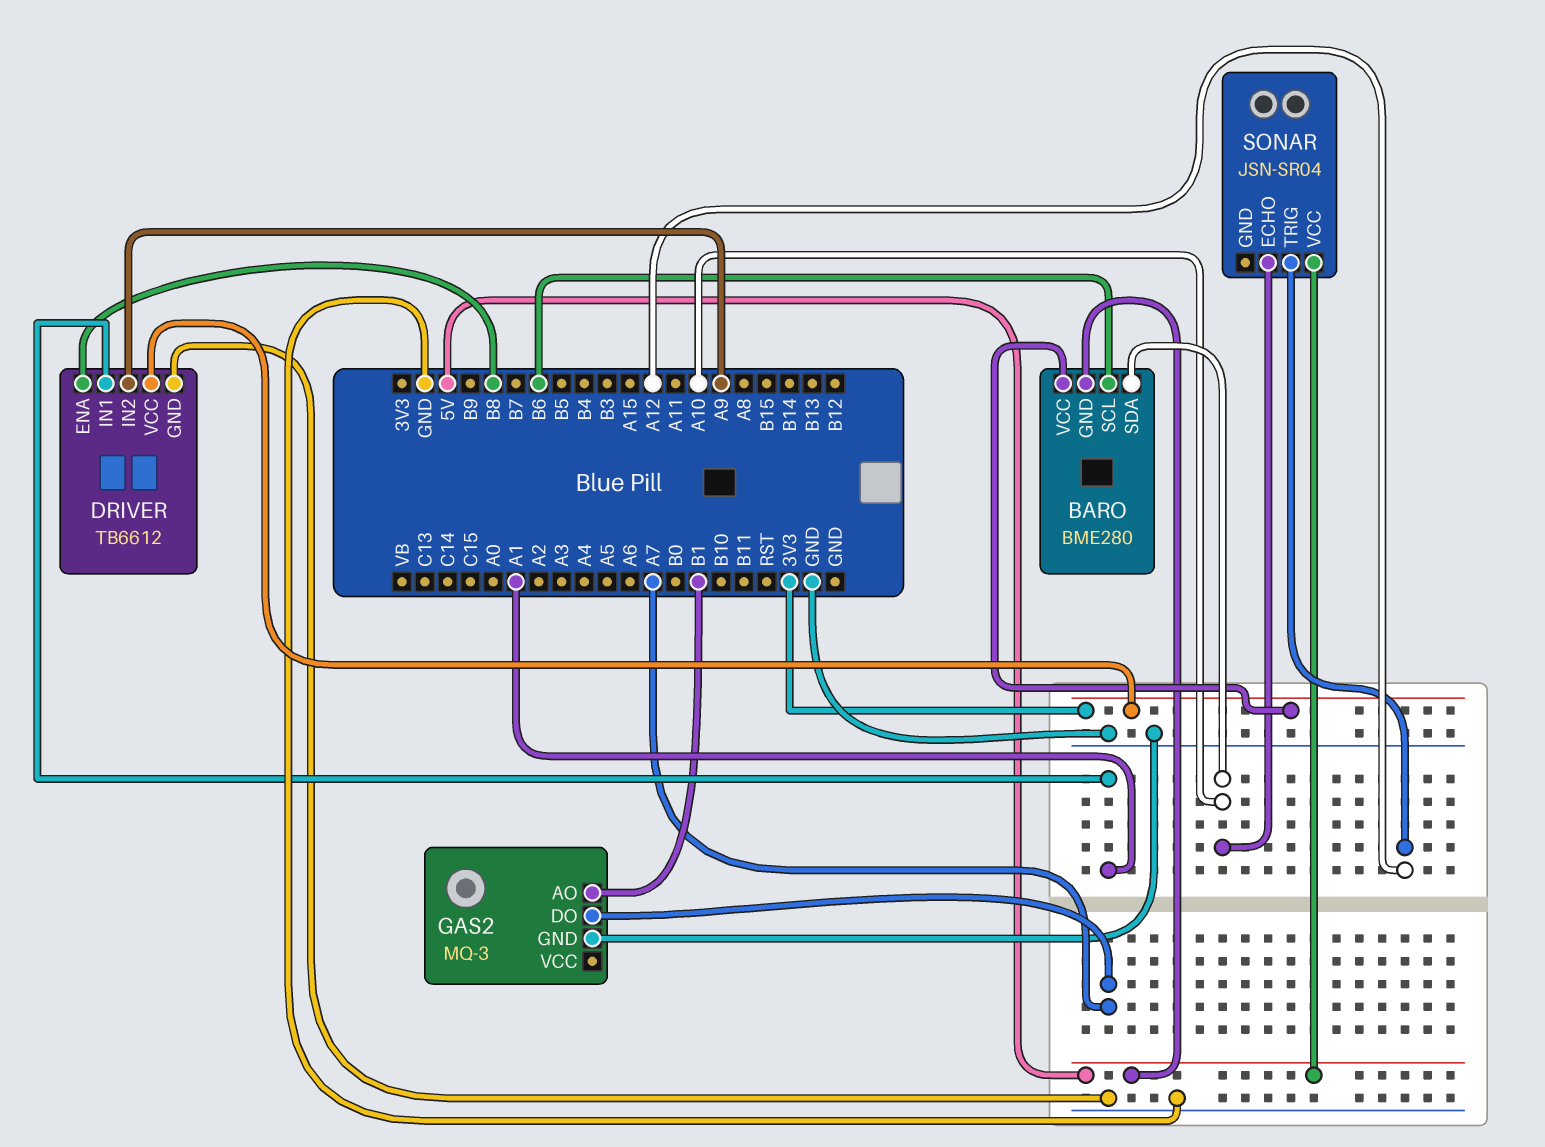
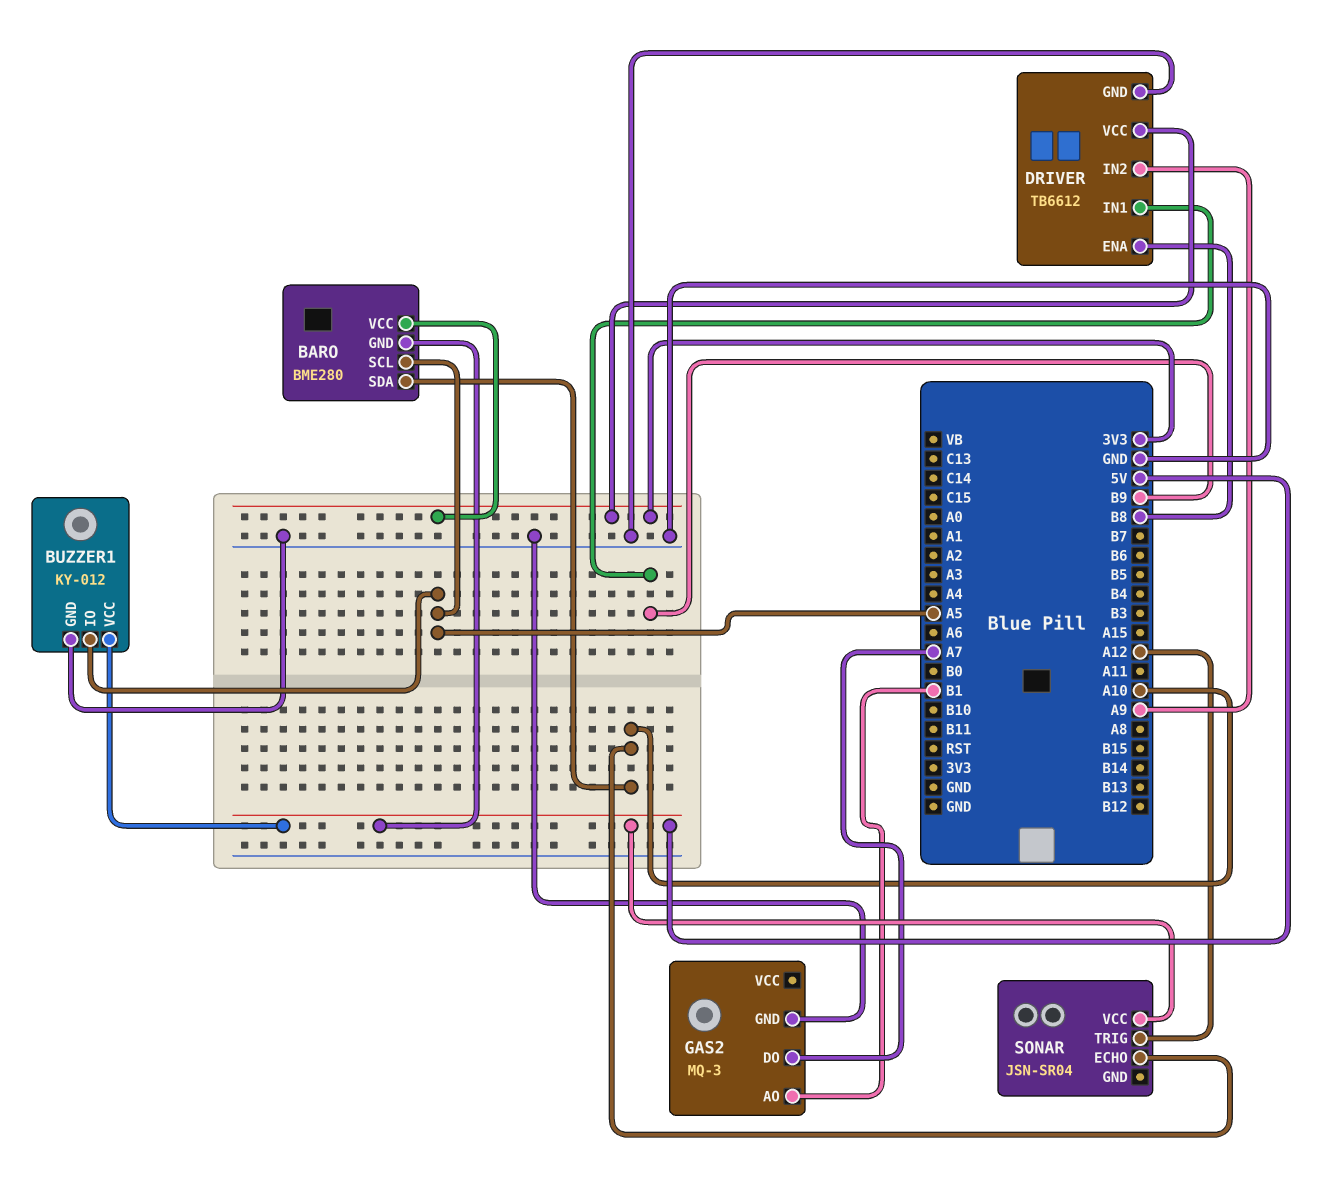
BARO pin SCL: B6 -> A5
BUZZER1: none -> KY-012
BUZZER1 pin GND: none -> GND
BUZZER1 pin IO: none -> A5
BUZZER1 pin VCC: none -> 5V
DRIVER pin IN1: A1 -> B9

